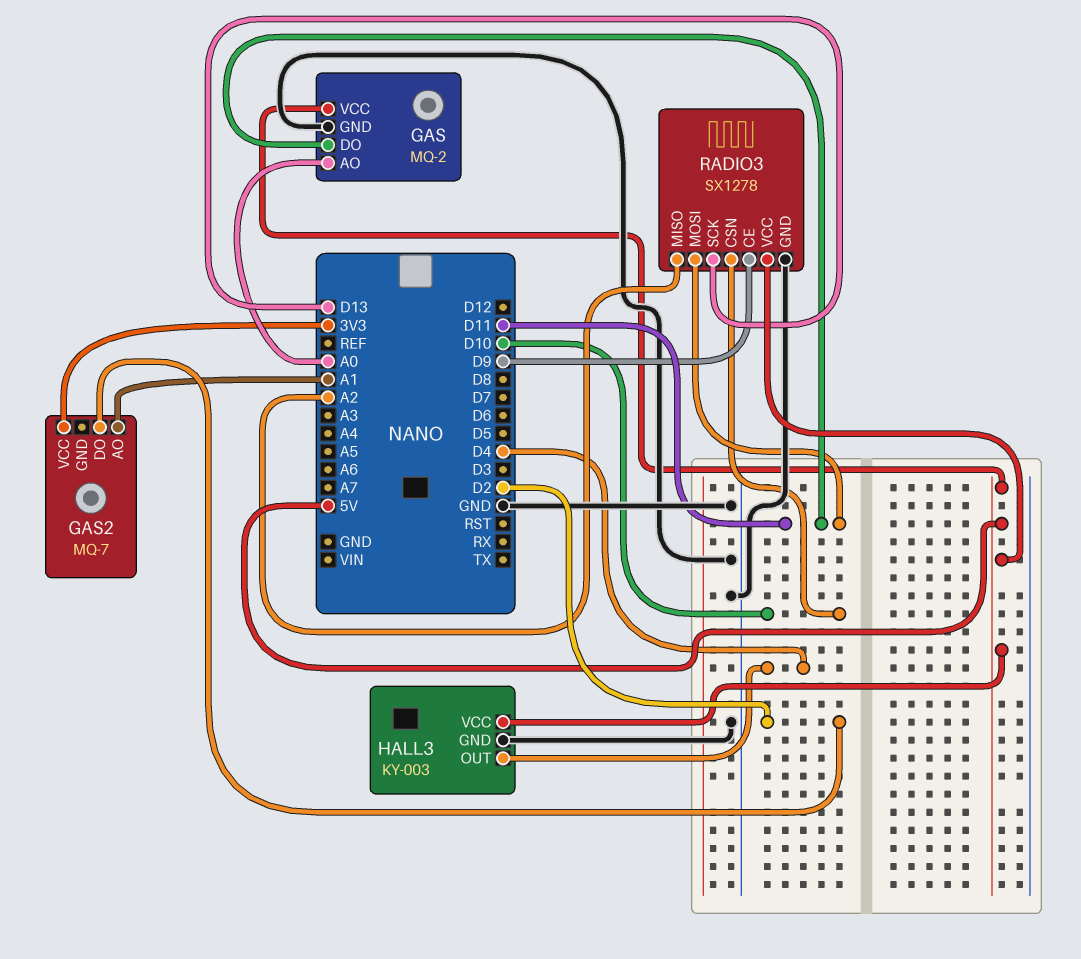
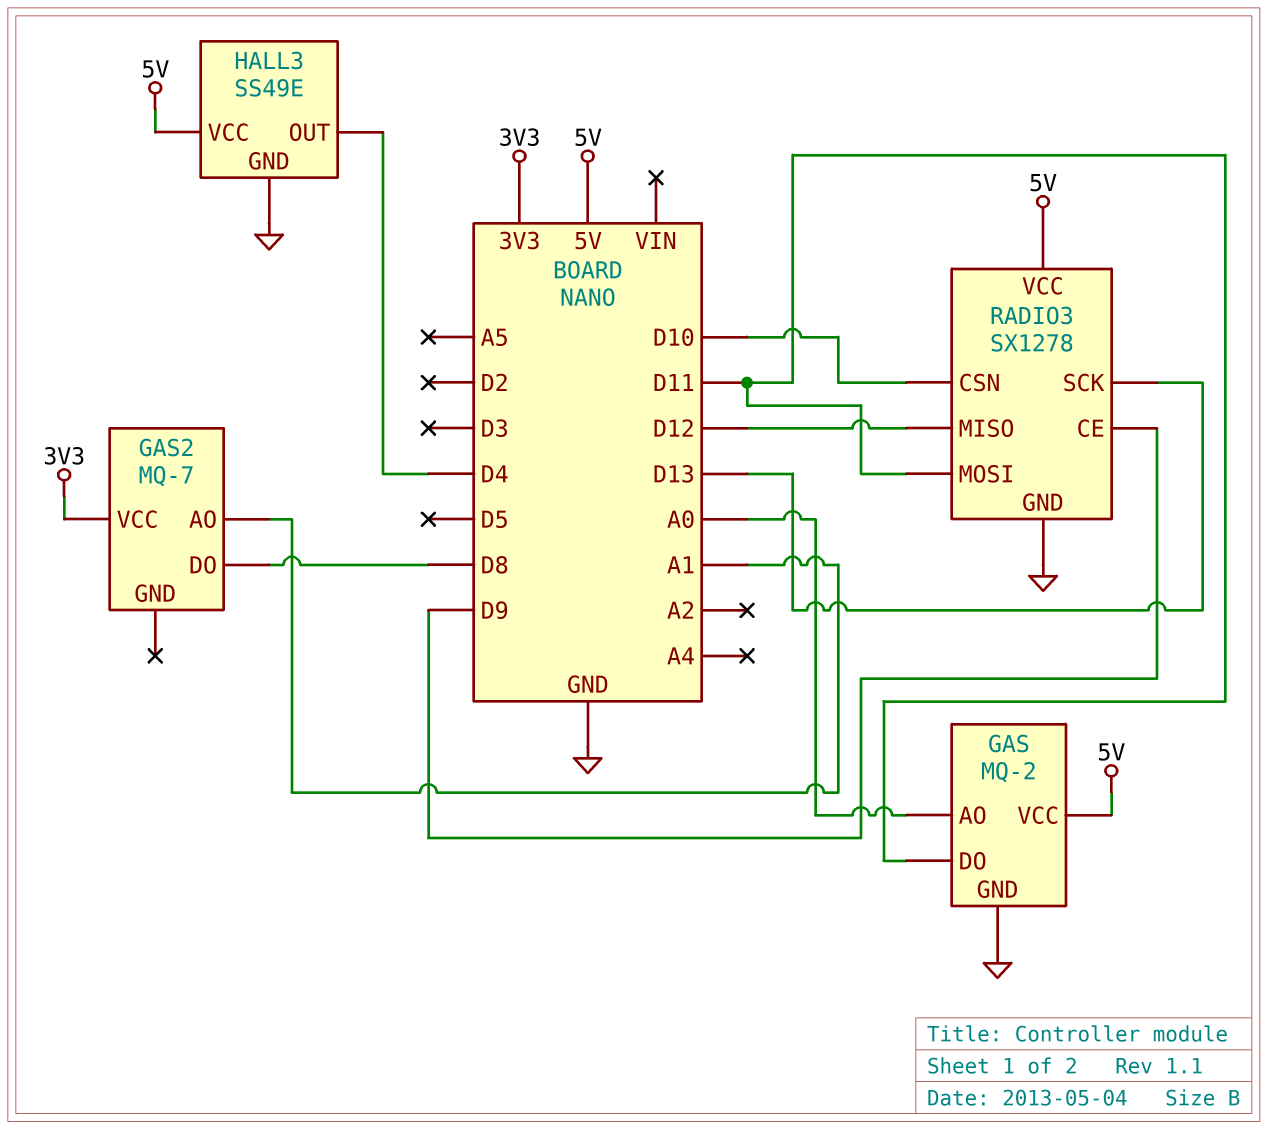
GAS2 pin DO: D2 -> D8
HALL3: KY-003 -> SS49E
RADIO3 pin MISO: A2 -> D12

